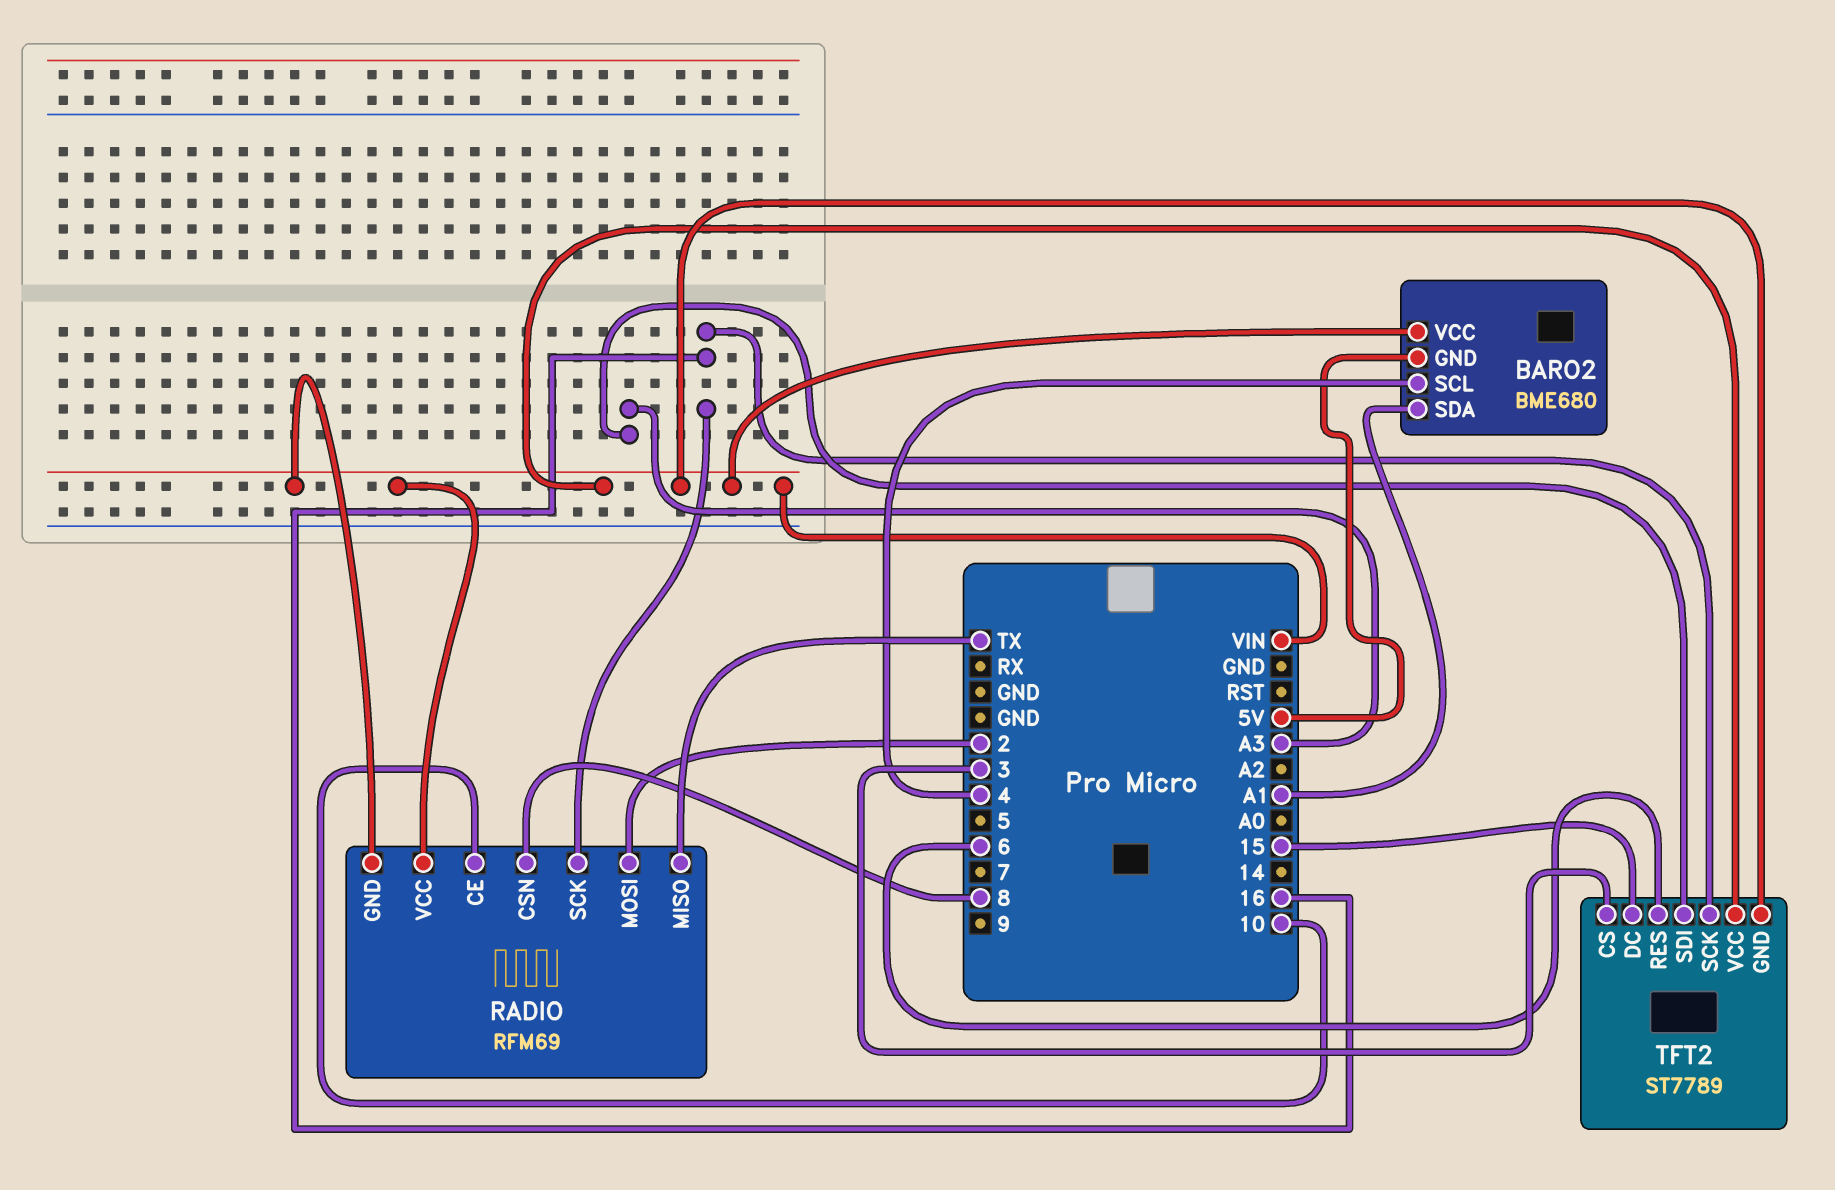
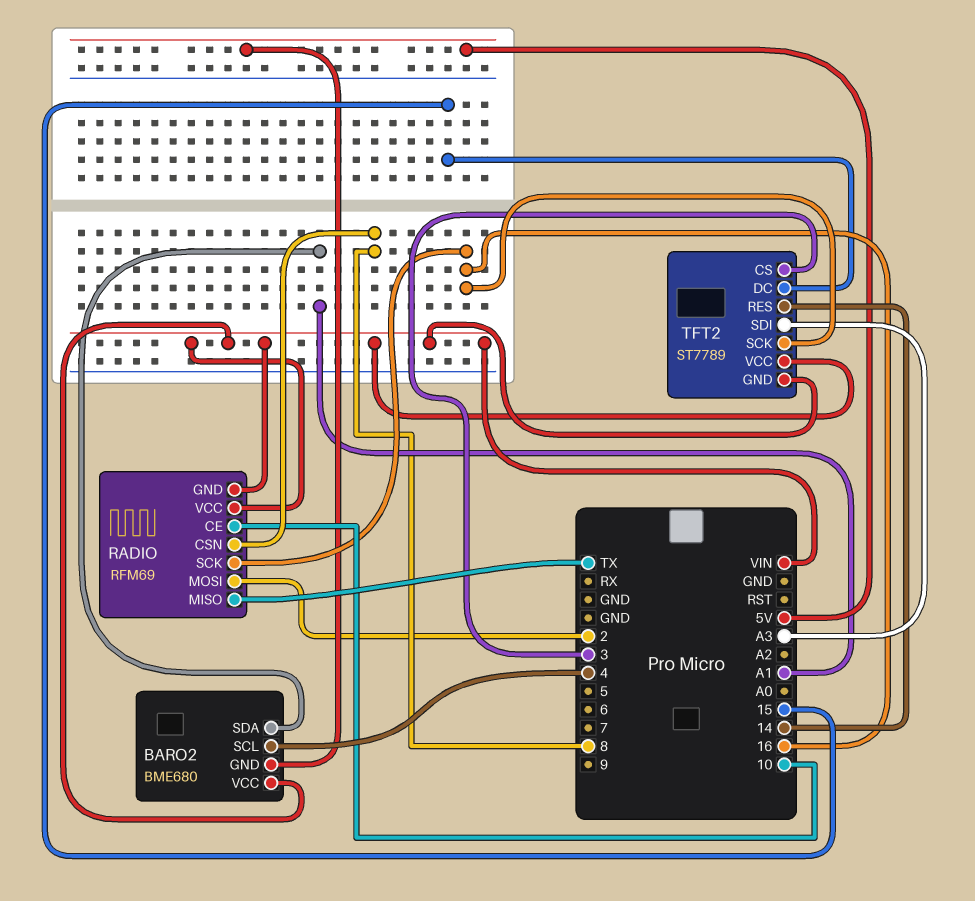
TFT2 pin RES: 6 -> 14

